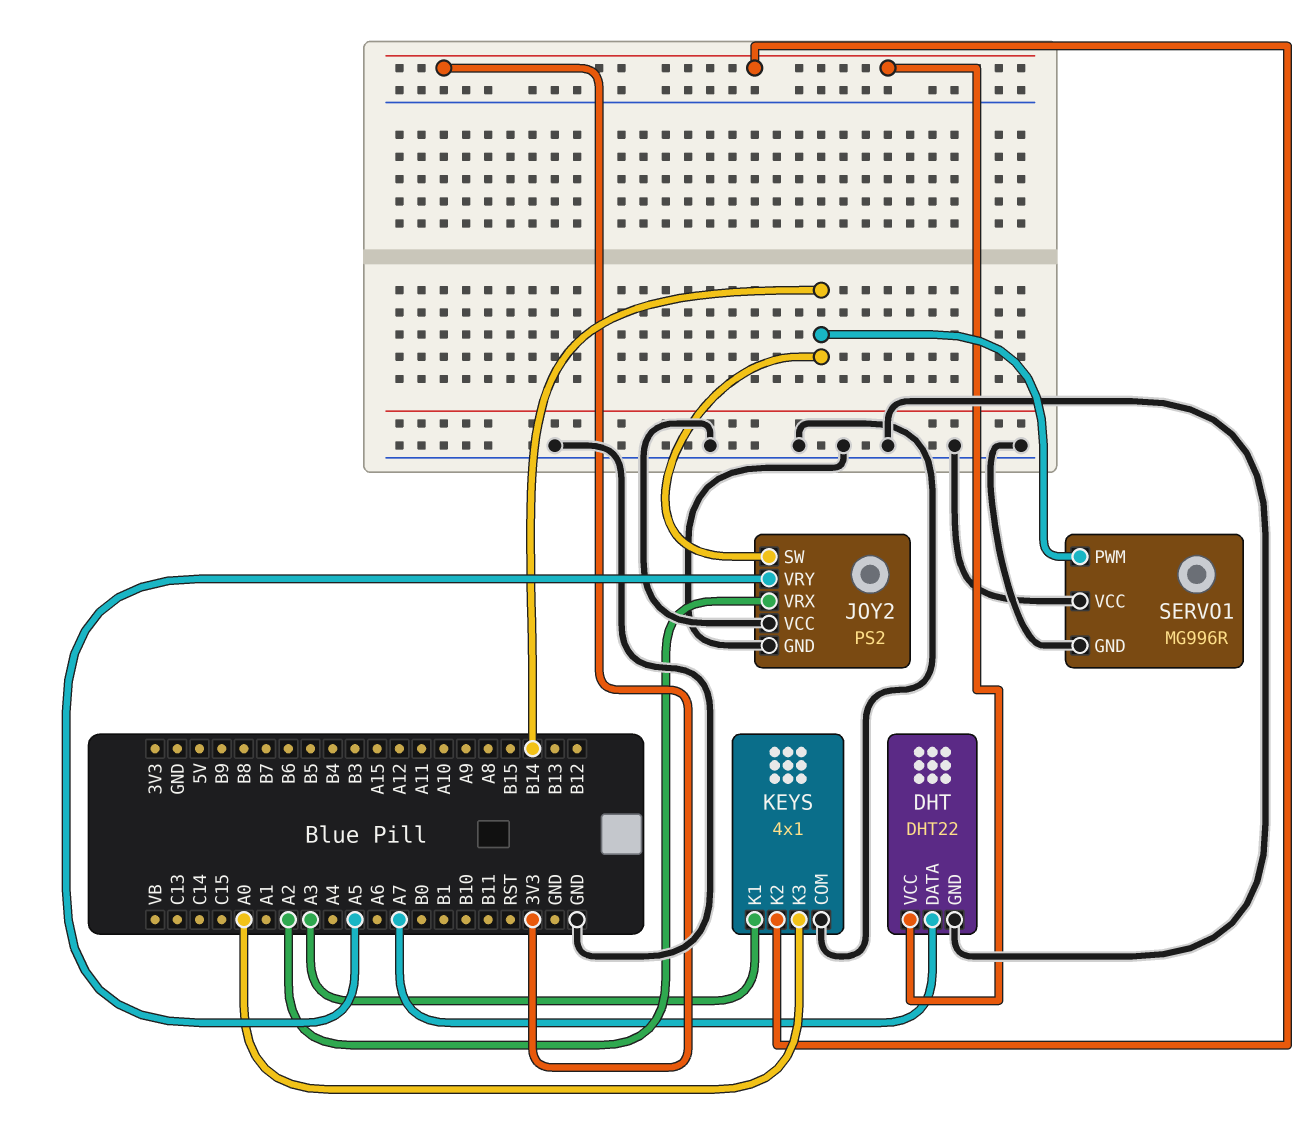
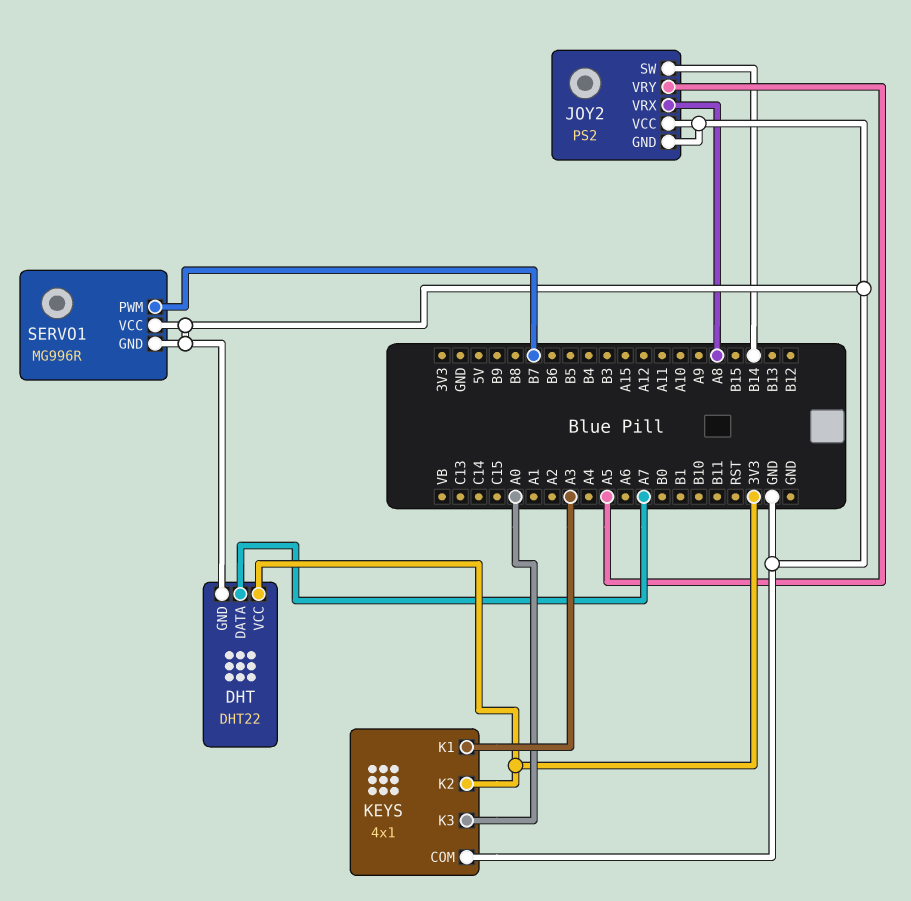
JOY2 pin VRX: A2 -> A8
SERVO1 pin PWM: B14 -> B7

